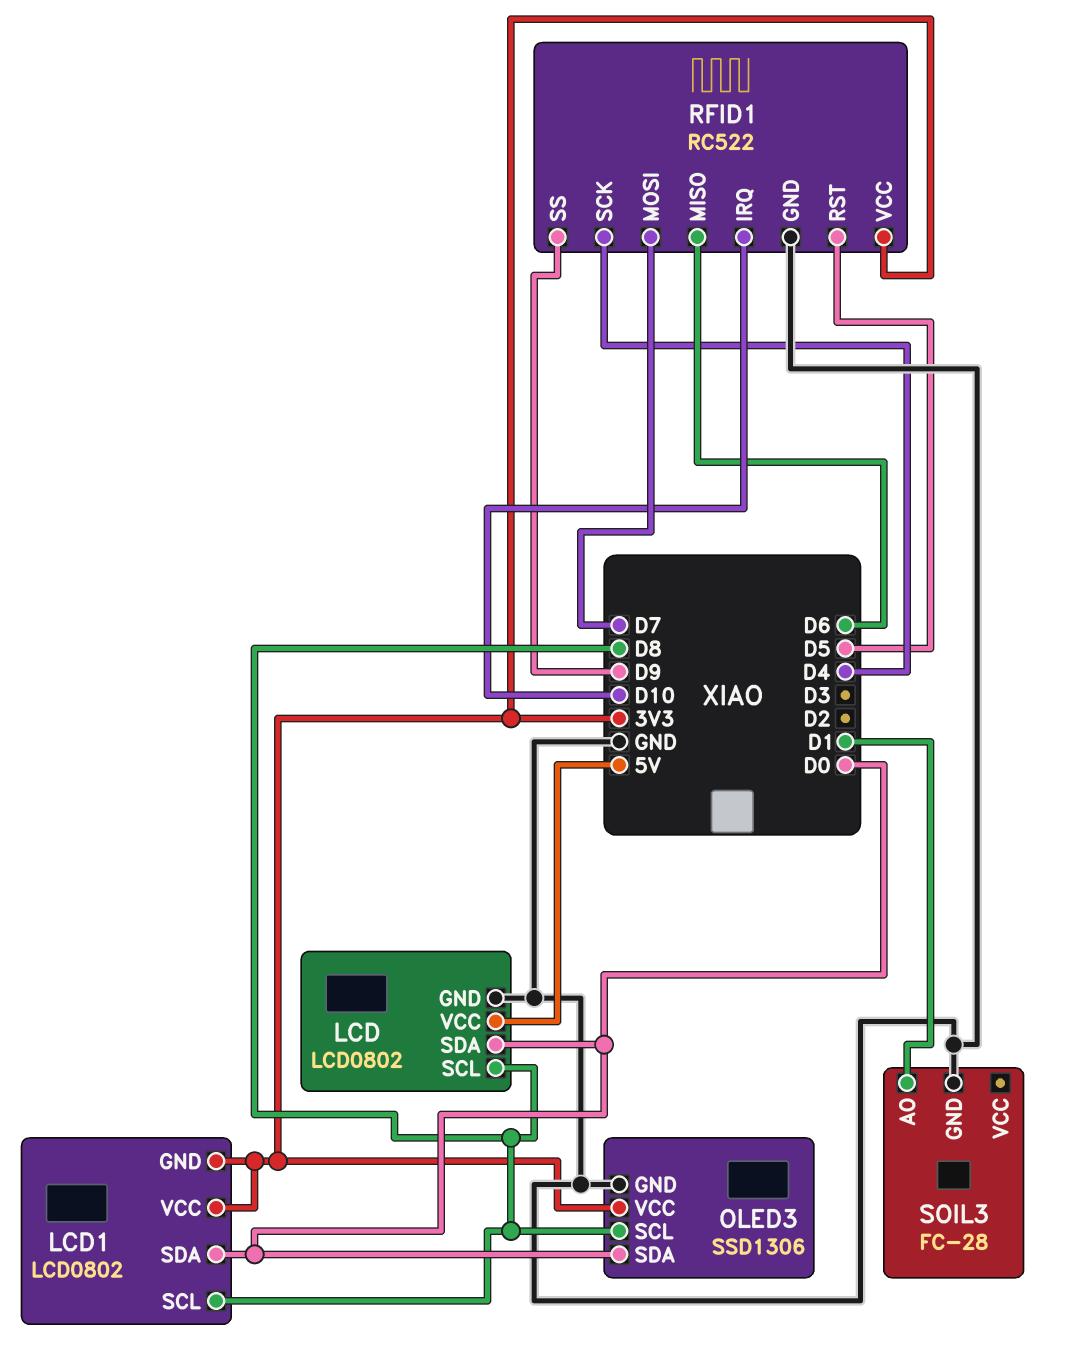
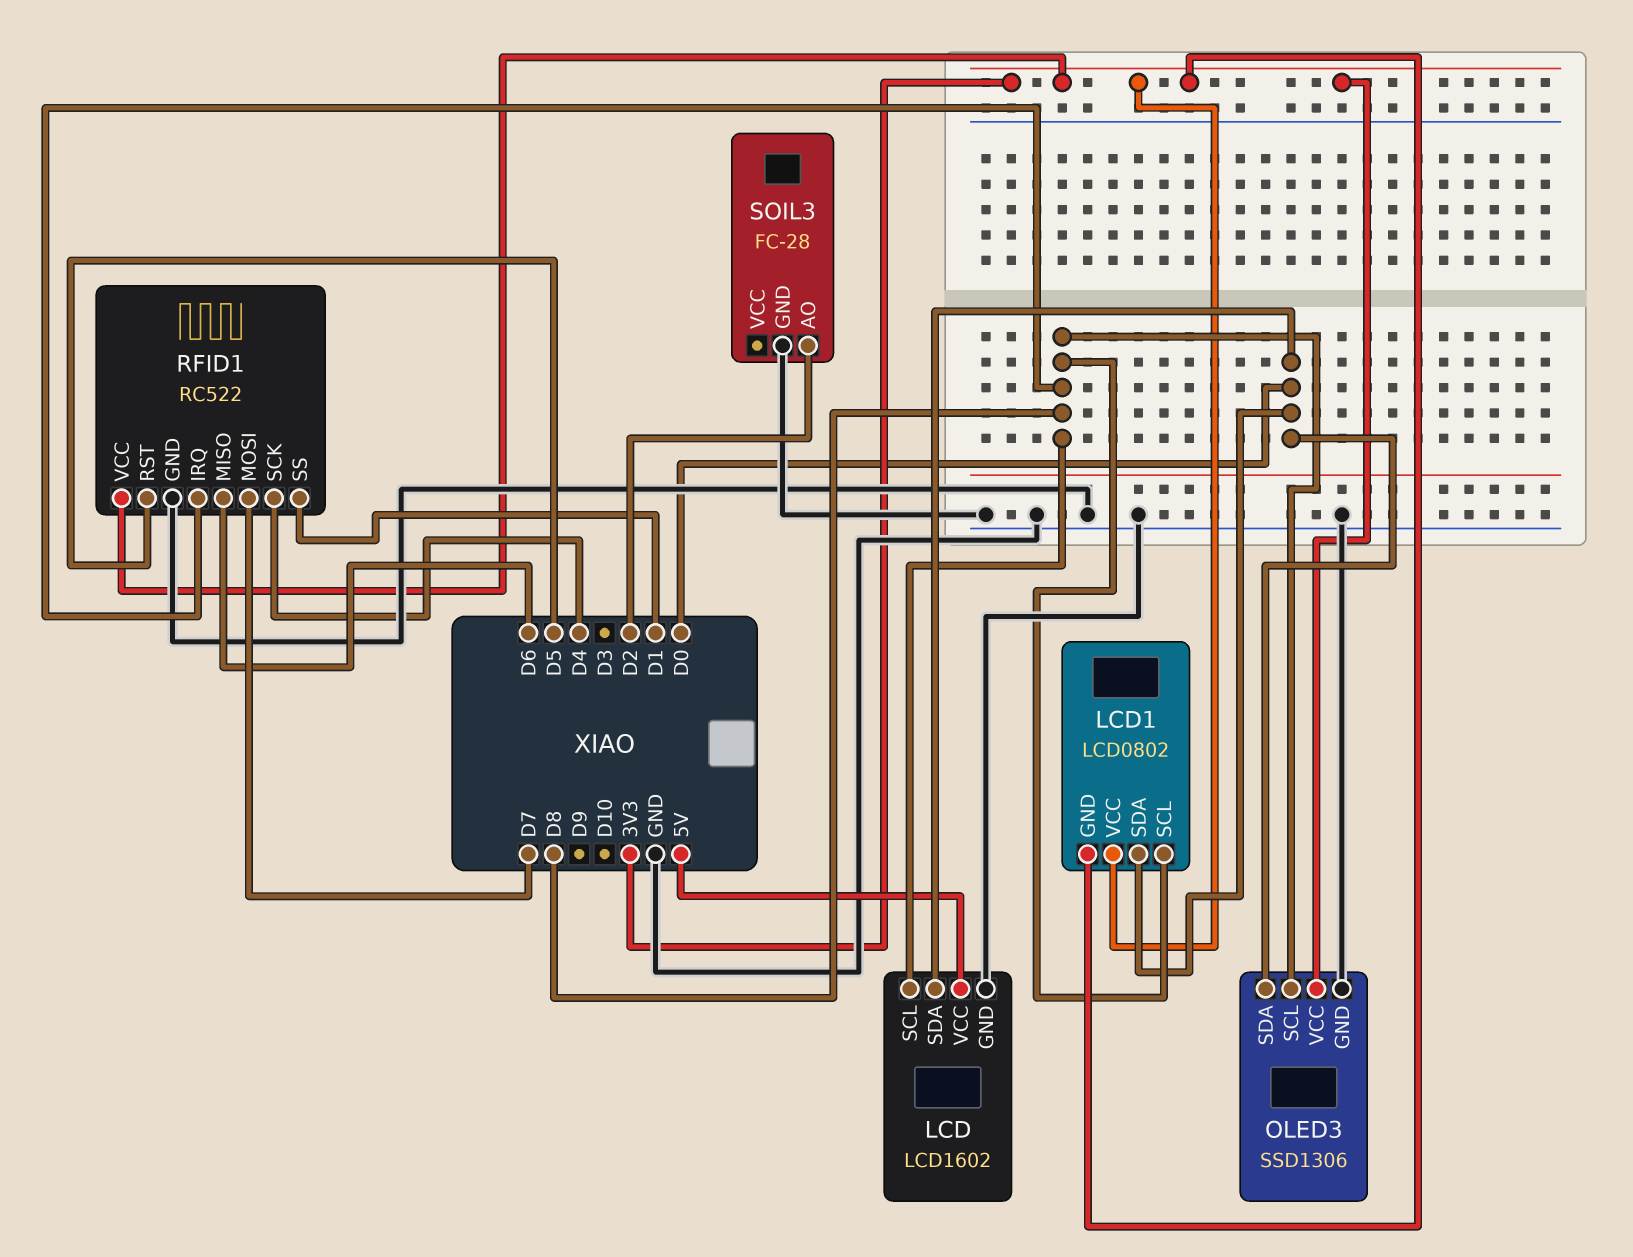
LCD: LCD0802 -> LCD1602
RFID1 pin IRQ: D10 -> D8
RFID1 pin SS: D9 -> D1
SOIL3 pin AO: D1 -> D2

